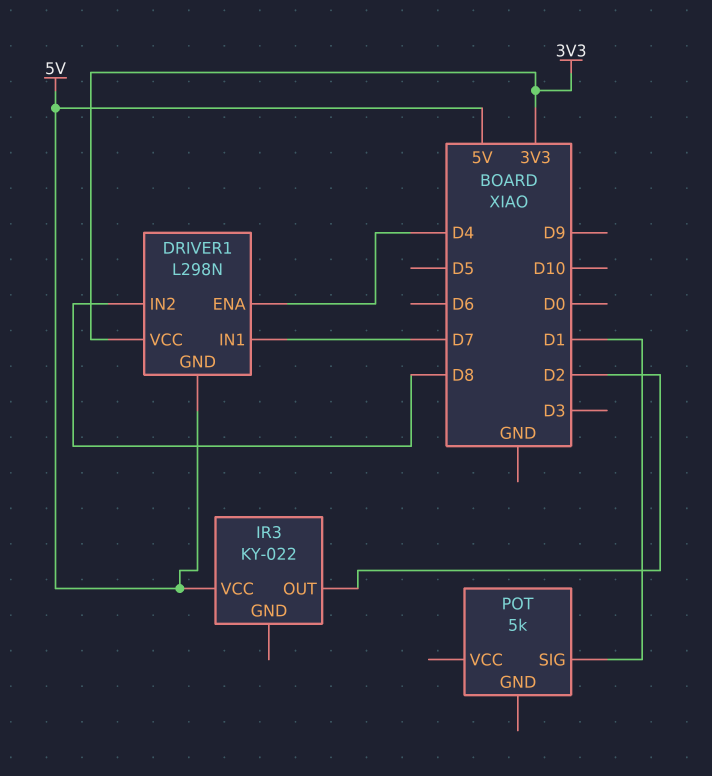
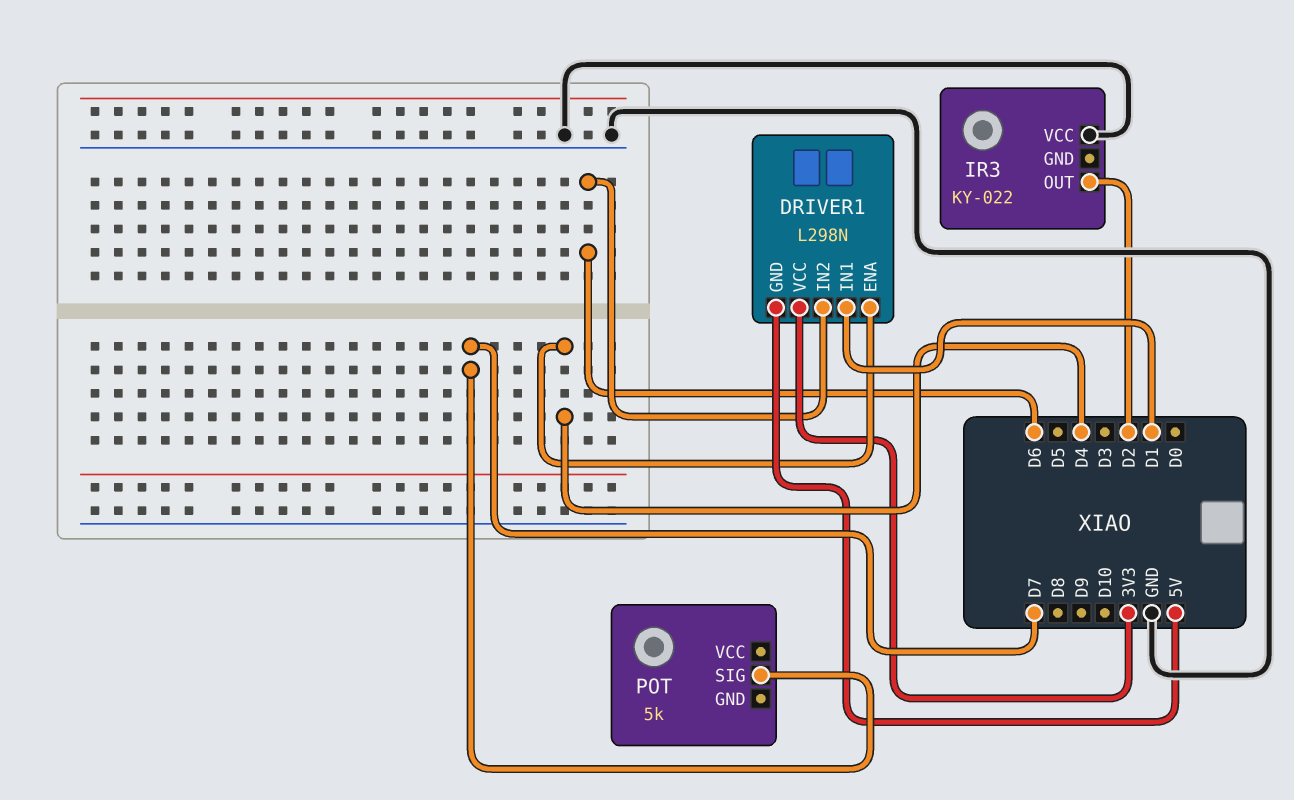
DRIVER1 pin IN1: D7 -> D1
DRIVER1 pin IN2: D8 -> D6
IR3 pin VCC: 5V -> GND
POT pin SIG: D1 -> D7

